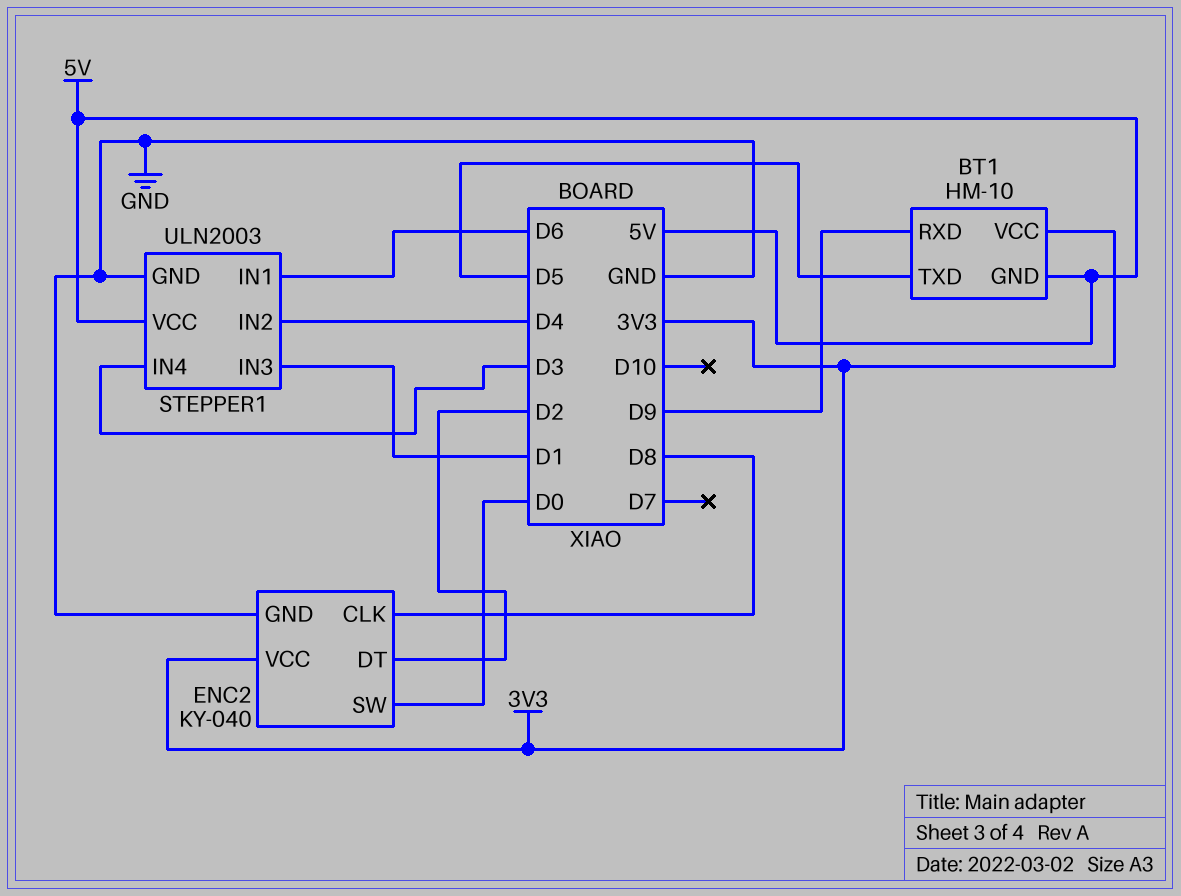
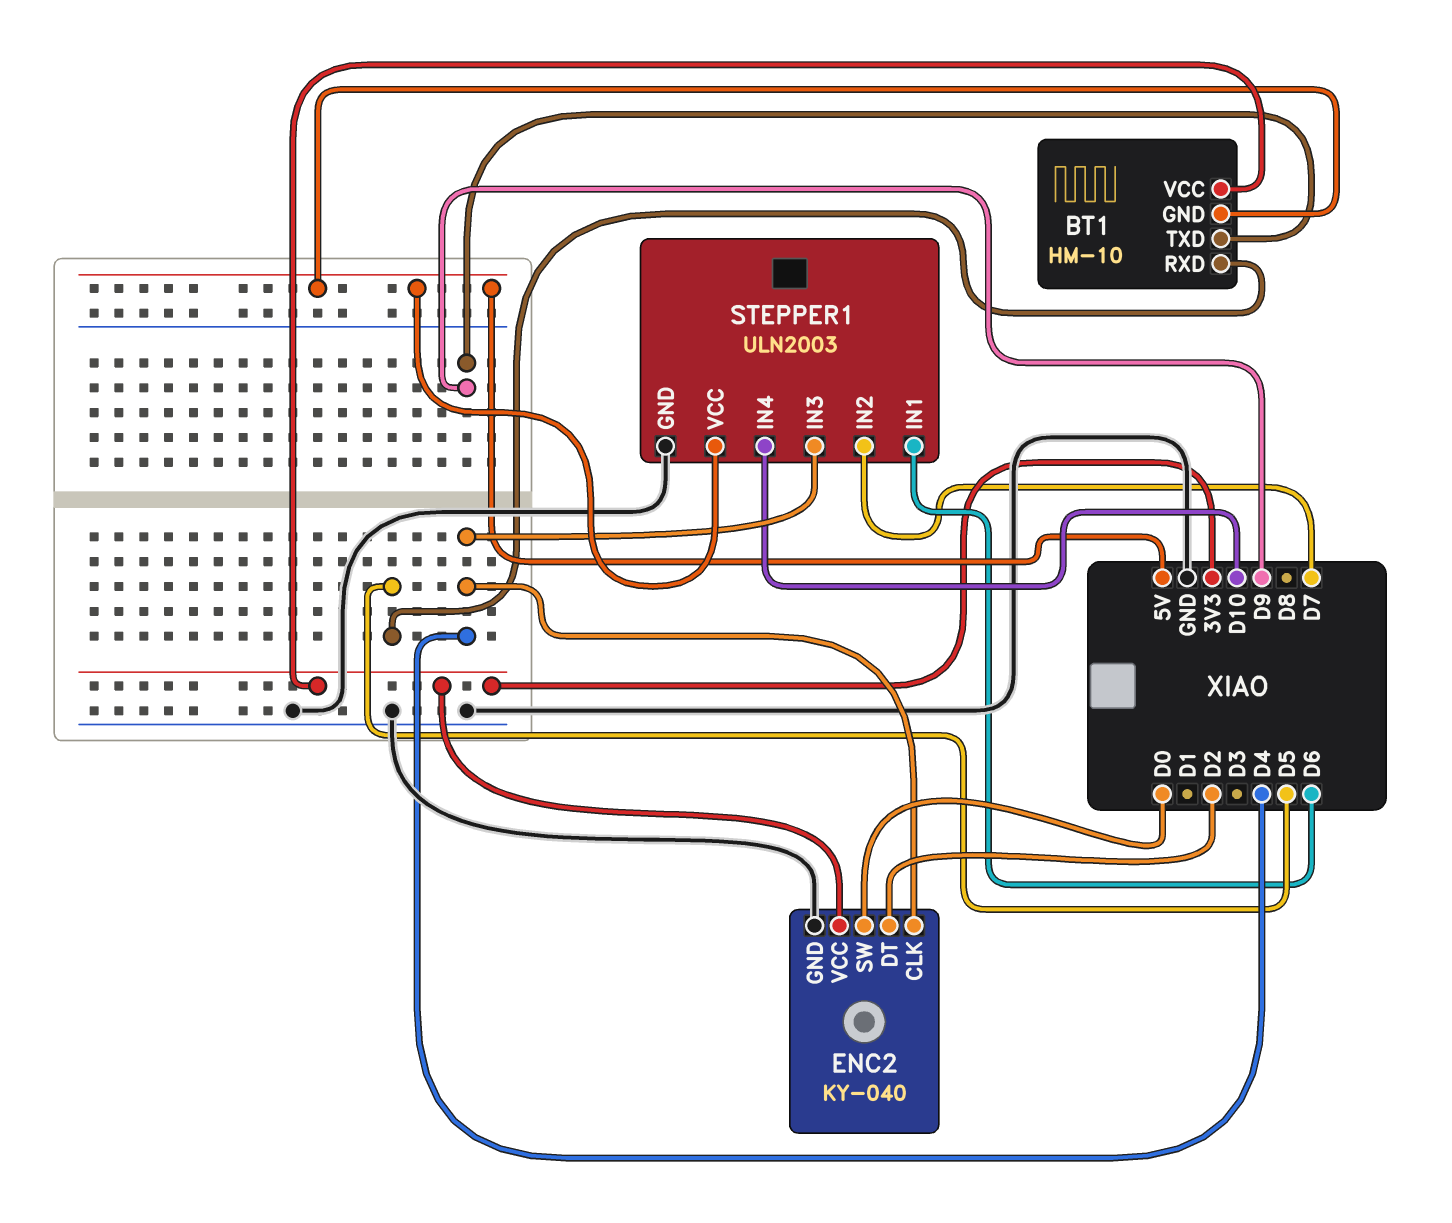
BT1 pin RXD: D9 -> D5
BT1 pin TXD: D5 -> D9
ENC2 pin CLK: D8 -> D4
STEPPER1 pin IN2: D4 -> D7
STEPPER1 pin IN3: D1 -> D4
STEPPER1 pin IN4: D3 -> D10

